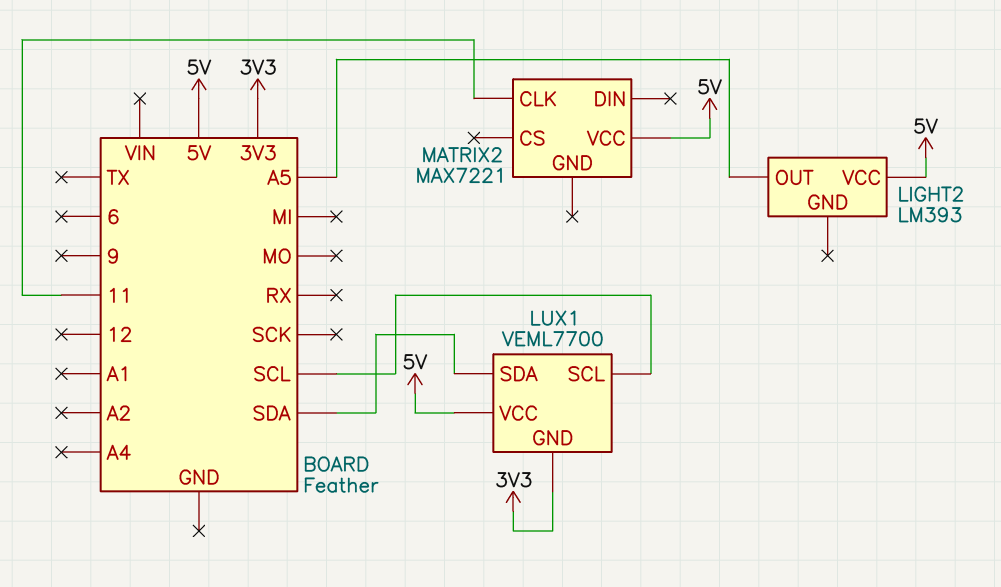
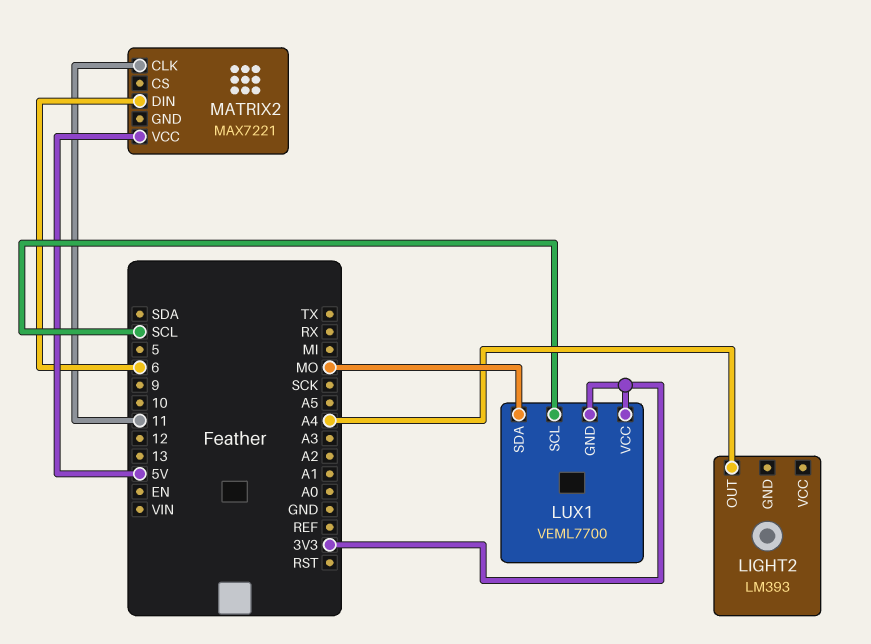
LIGHT2 pin OUT: A5 -> A4
LIGHT2 pin VCC: 5V -> none
LUX1 pin SDA: SDA -> MO
LUX1 pin VCC: 5V -> 3V3
MATRIX2 pin DIN: none -> 6

